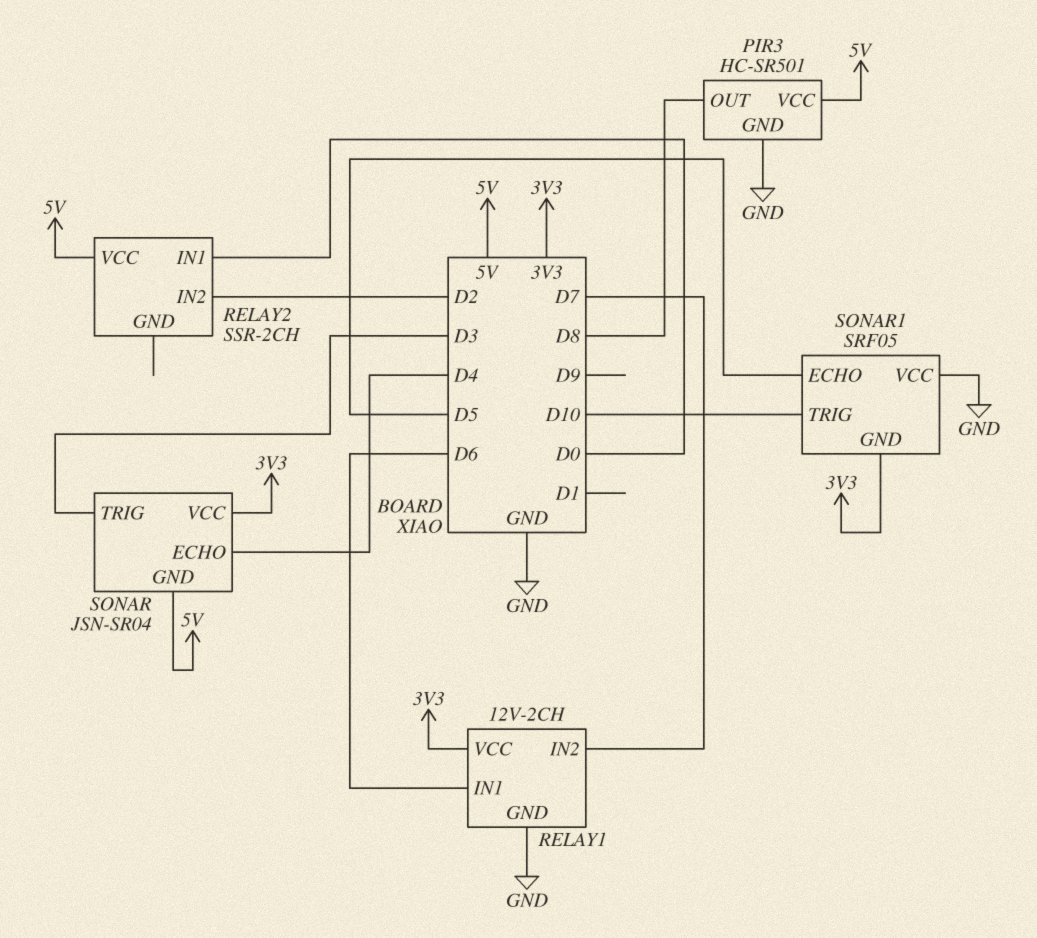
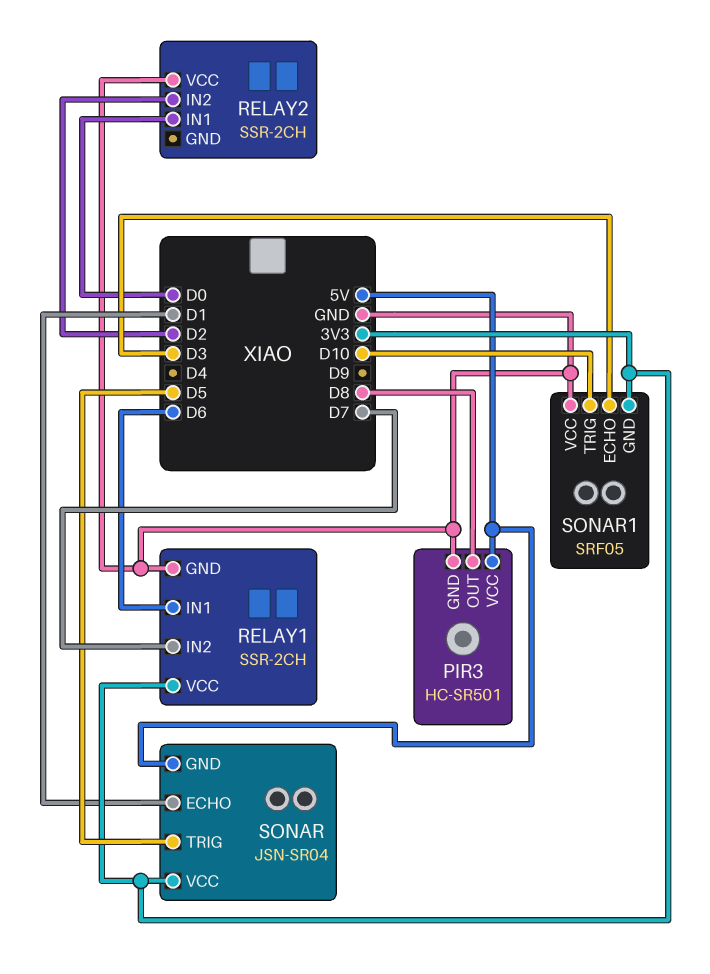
RELAY1: 12V-2CH -> SSR-2CH
RELAY2 pin VCC: 5V -> GND
SONAR pin ECHO: D4 -> D1
SONAR pin TRIG: D3 -> D5
SONAR1 pin ECHO: D5 -> D3

